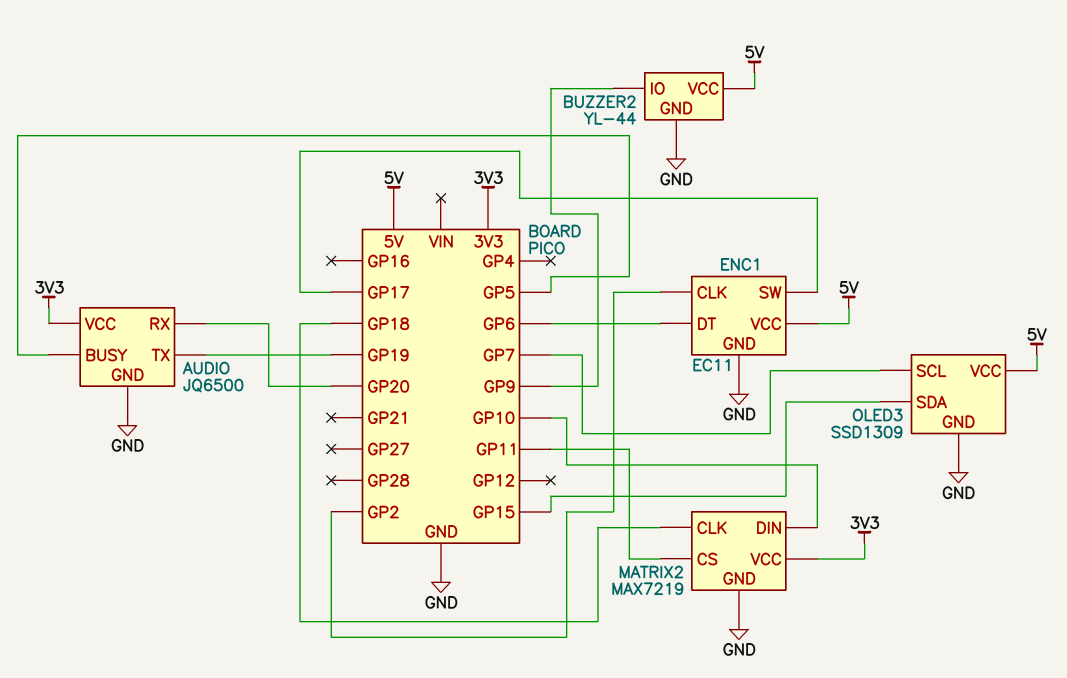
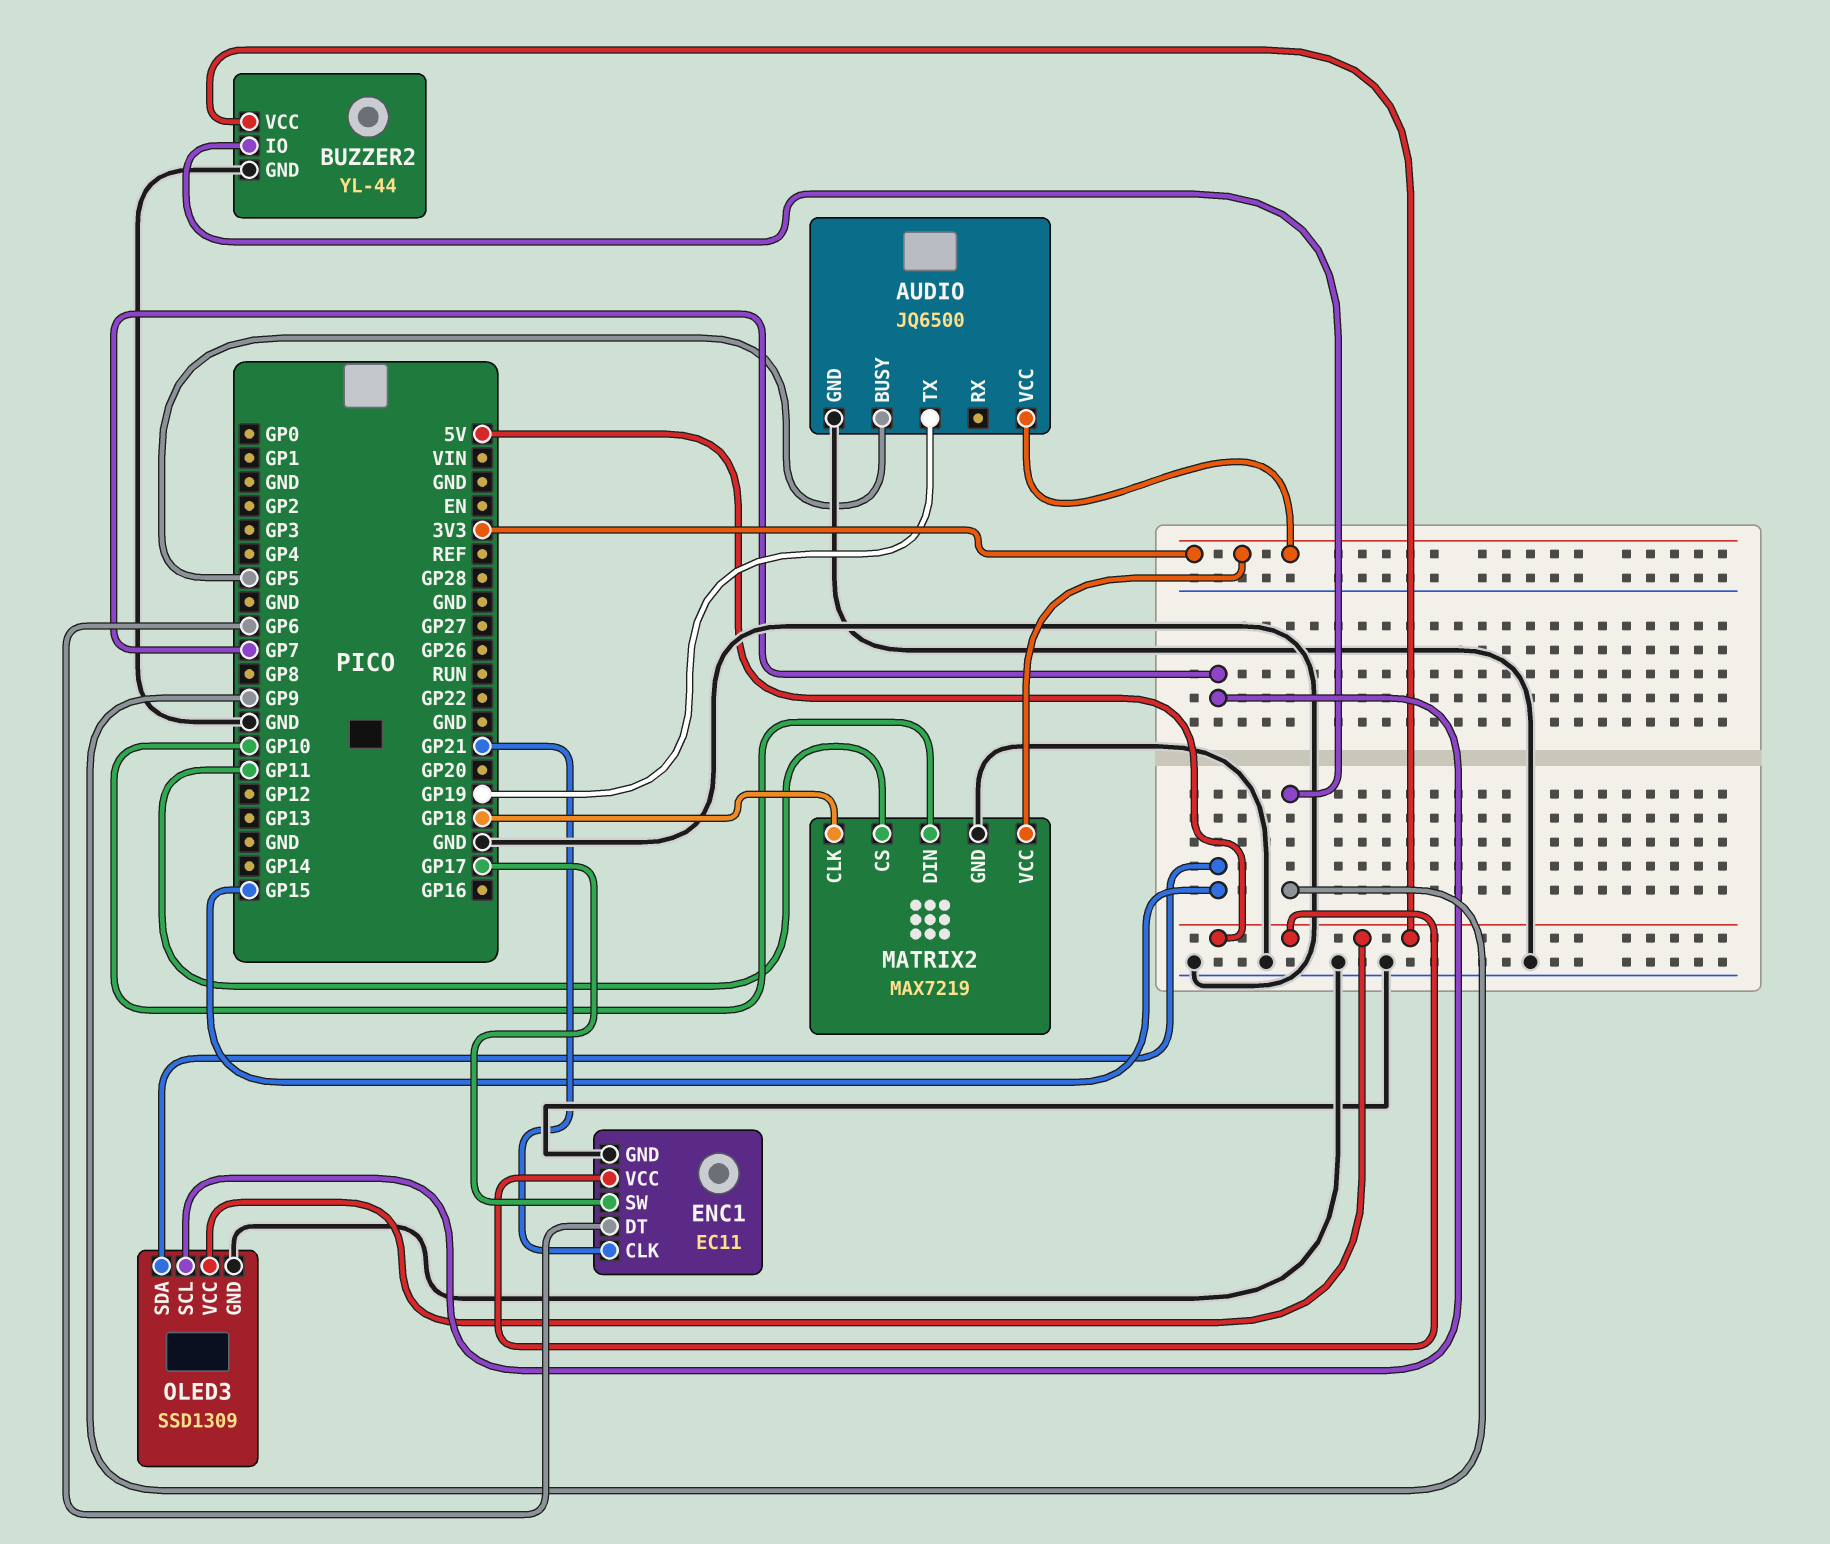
AUDIO pin RX: GP20 -> none
ENC1 pin CLK: GP2 -> GP21

